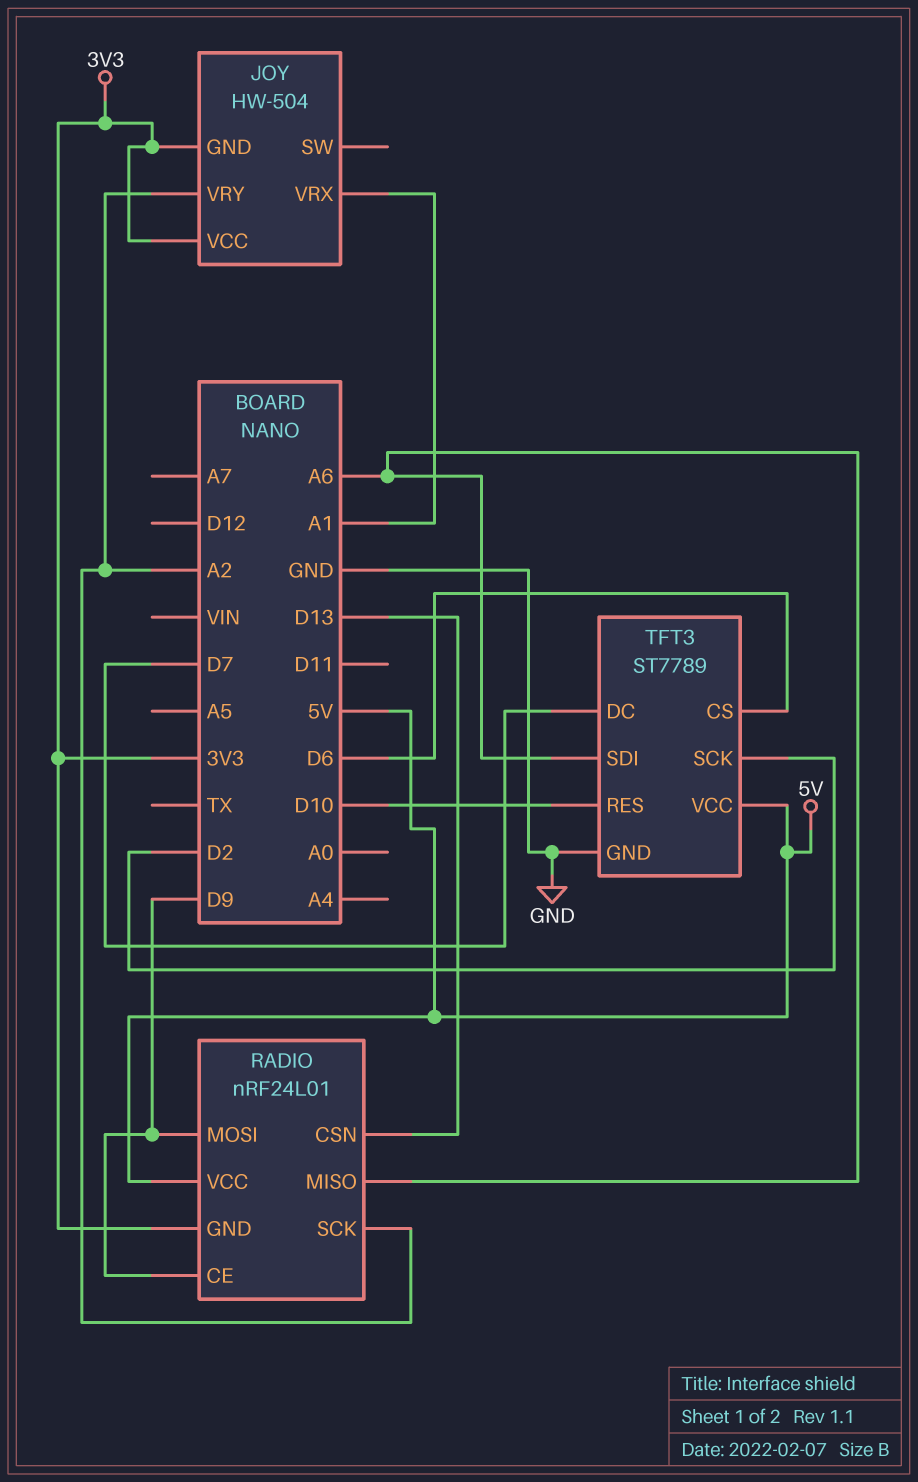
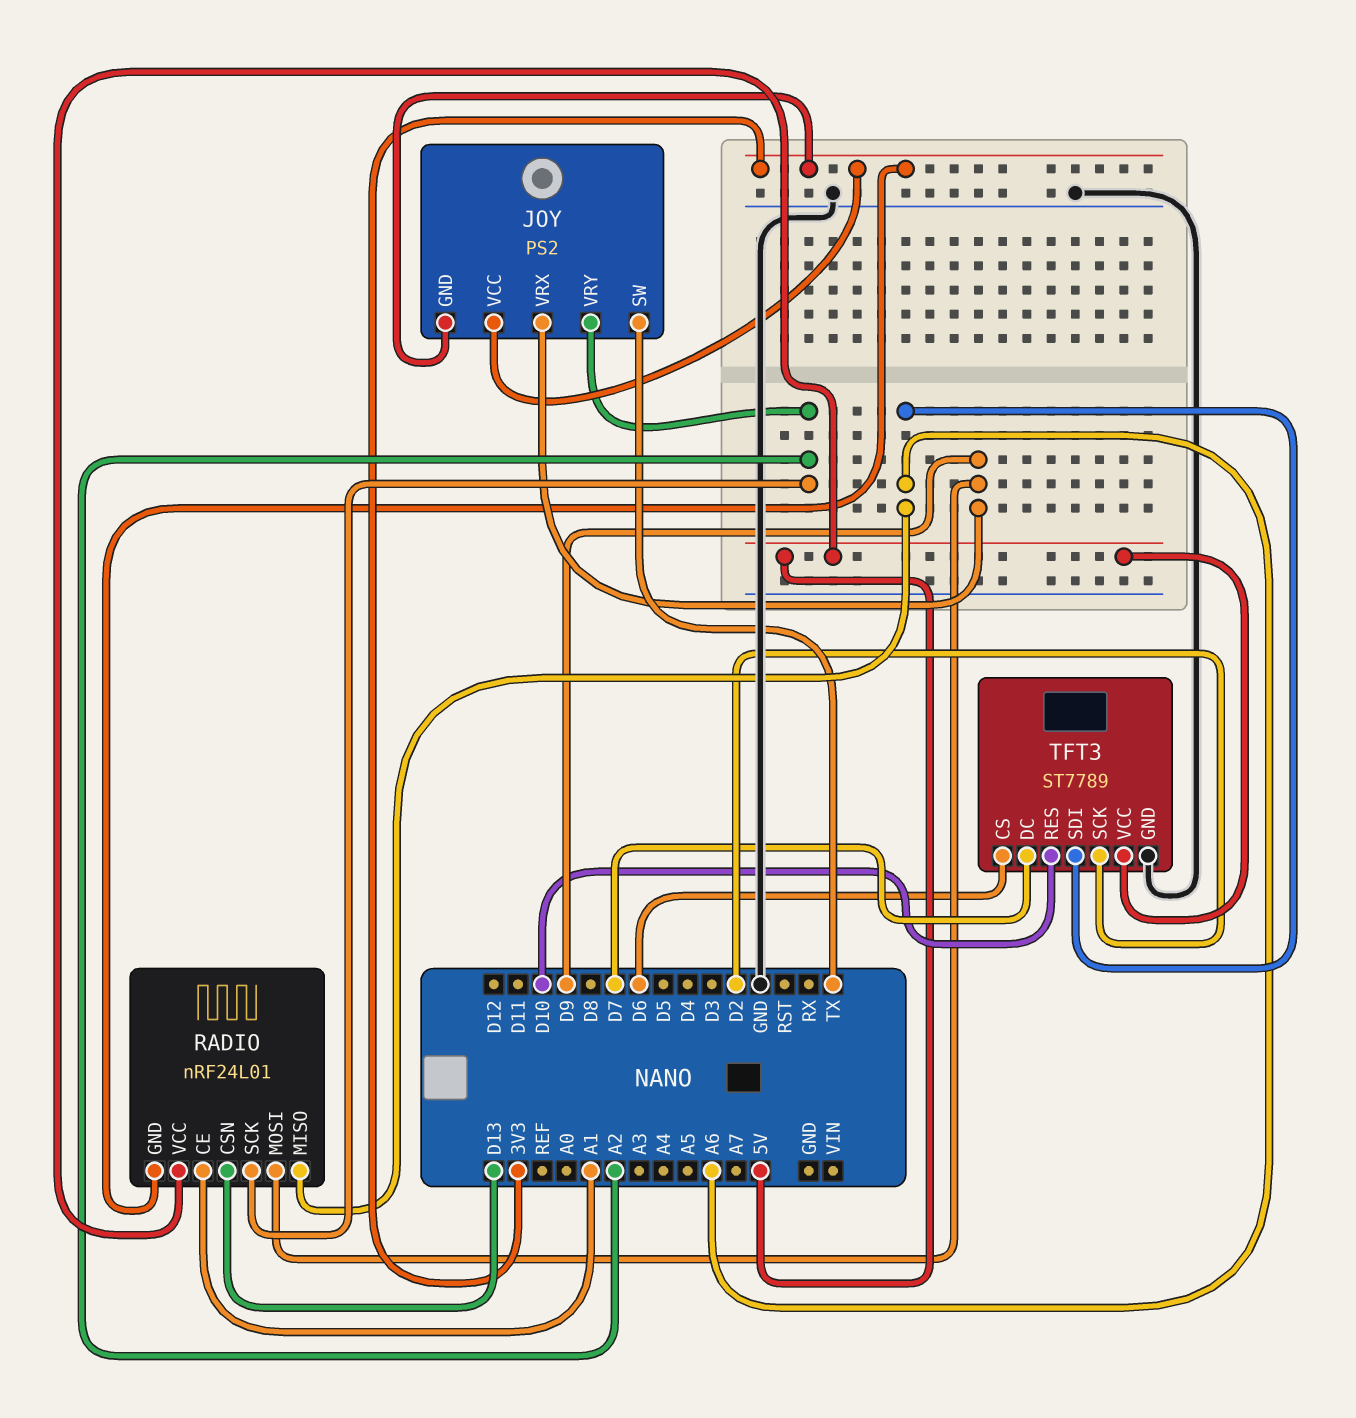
JOY: HW-504 -> PS2
JOY pin SW: none -> TX
JOY pin VRX: A1 -> D9
RADIO pin CE: D9 -> A1

